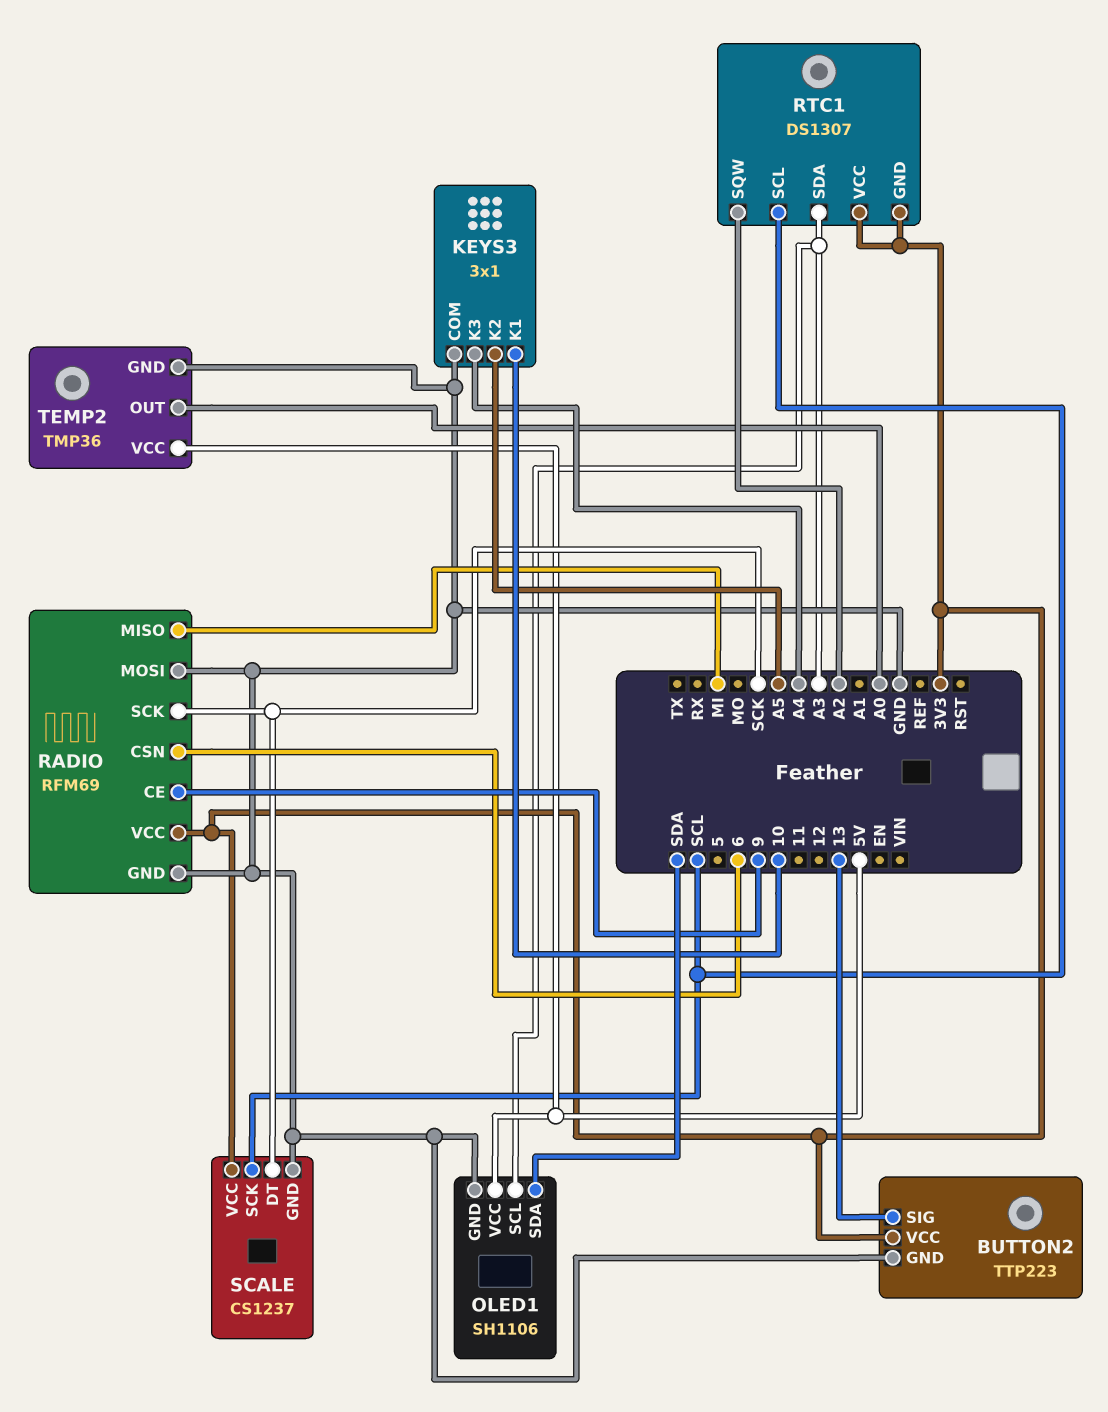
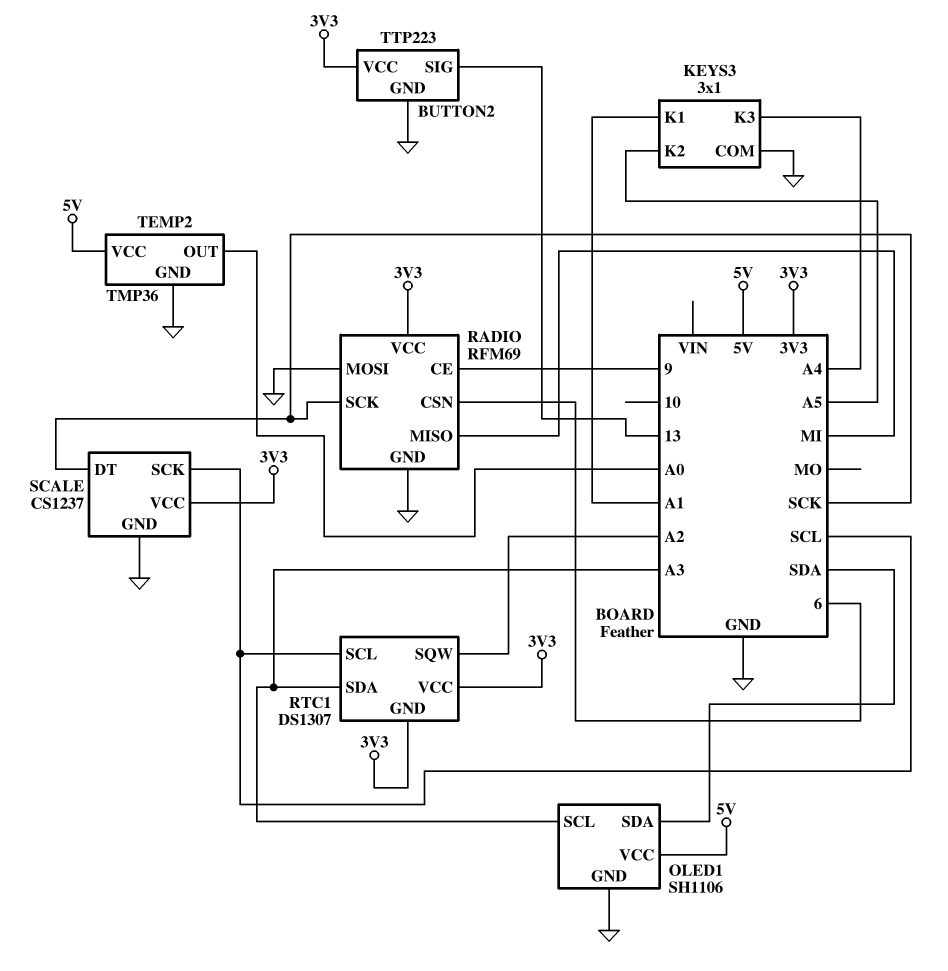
KEYS3 pin K1: 10 -> A1

